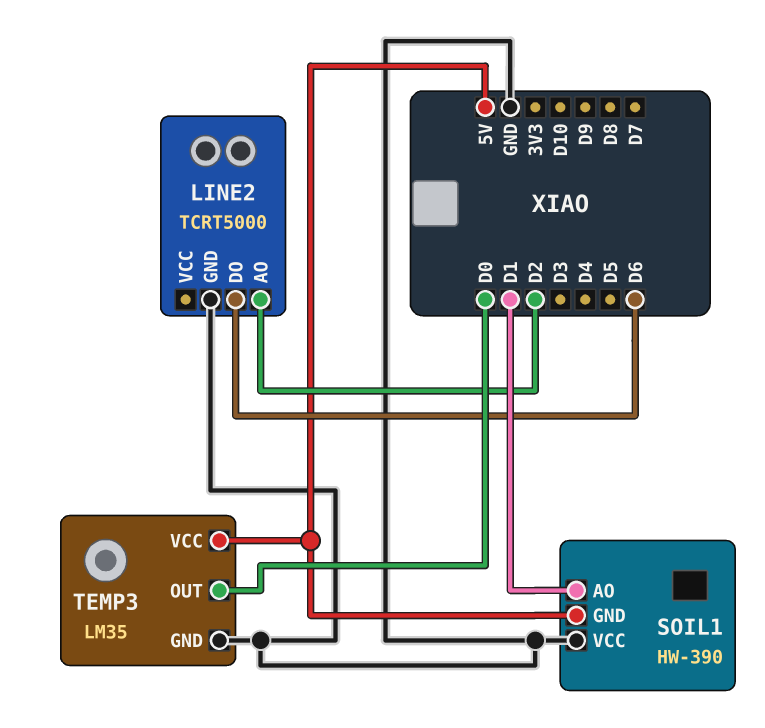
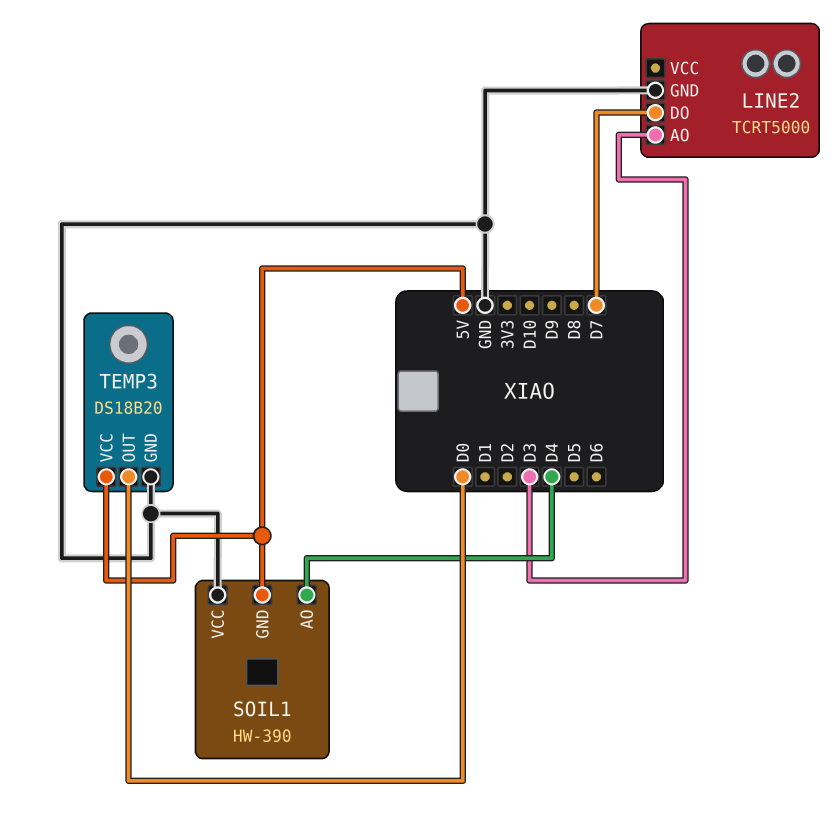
LINE2 pin AO: D2 -> D3
LINE2 pin DO: D6 -> D7
SOIL1 pin AO: D1 -> D4
TEMP3: LM35 -> DS18B20

